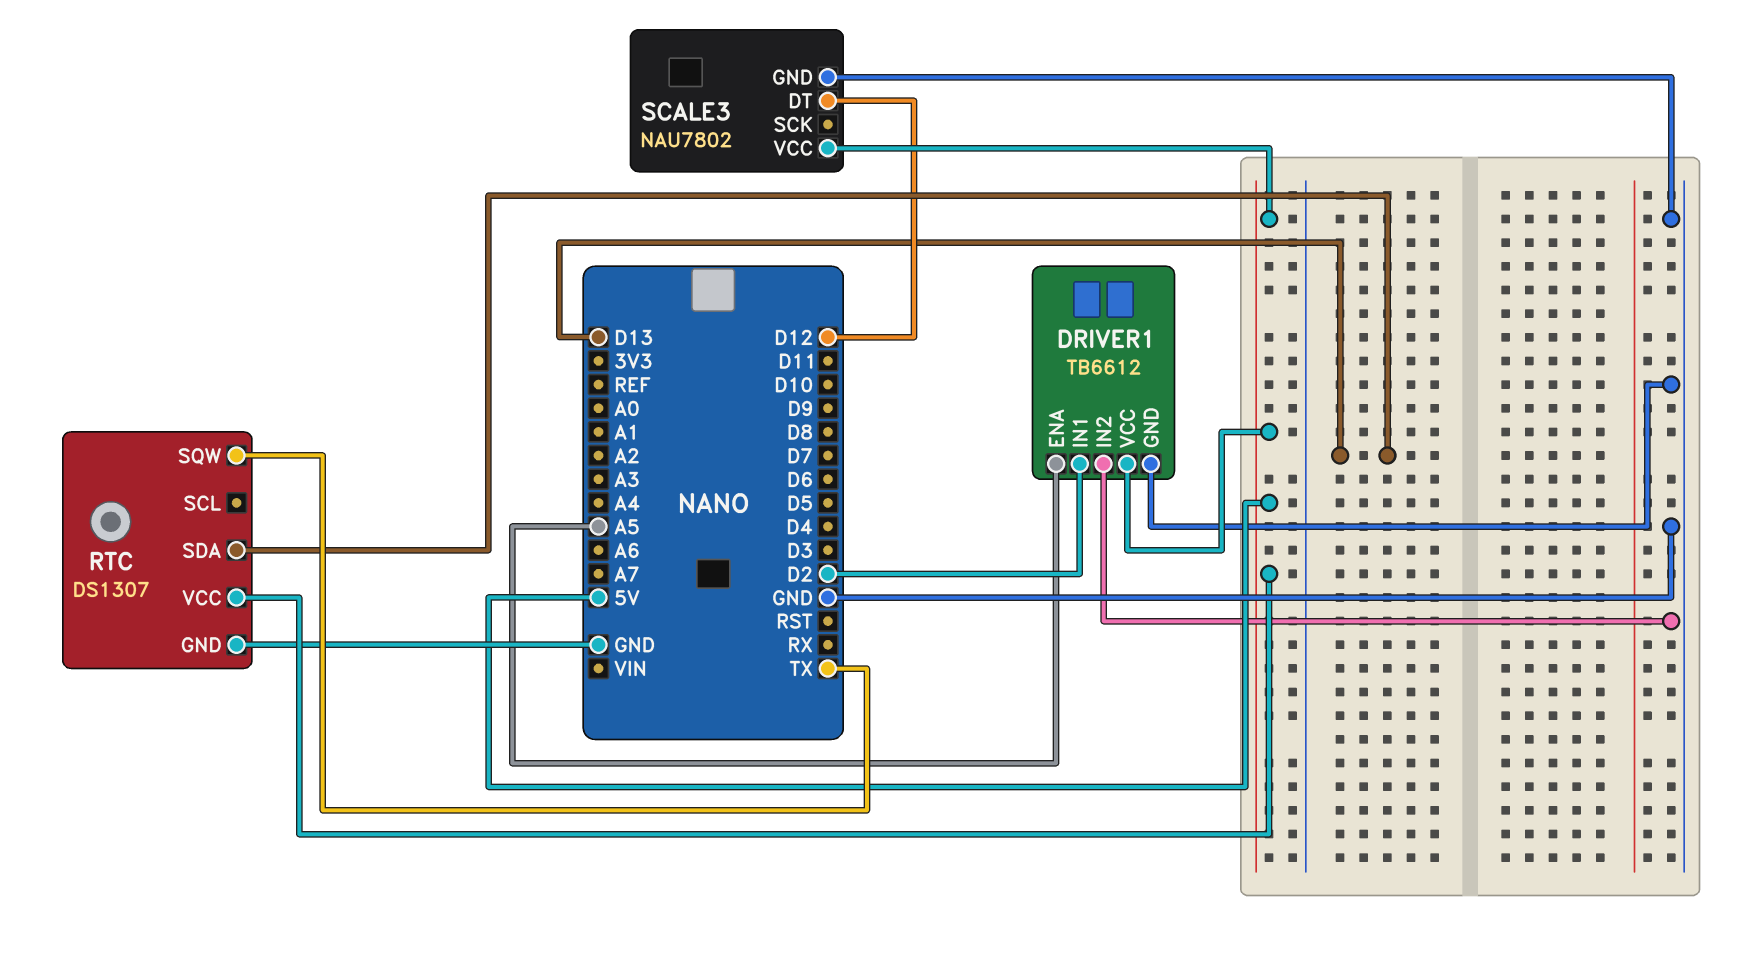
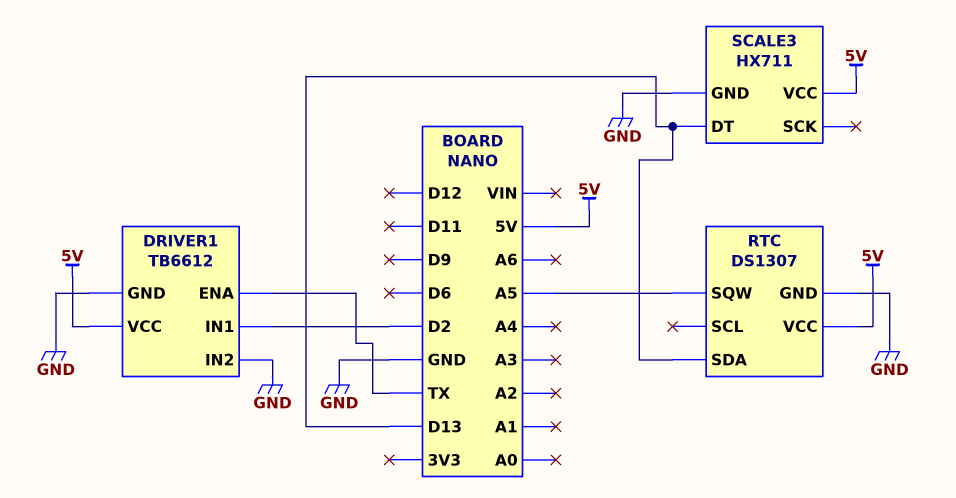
DRIVER1 pin ENA: A5 -> TX
RTC pin SQW: TX -> A5
SCALE3: NAU7802 -> HX711
SCALE3 pin DT: D12 -> D13

